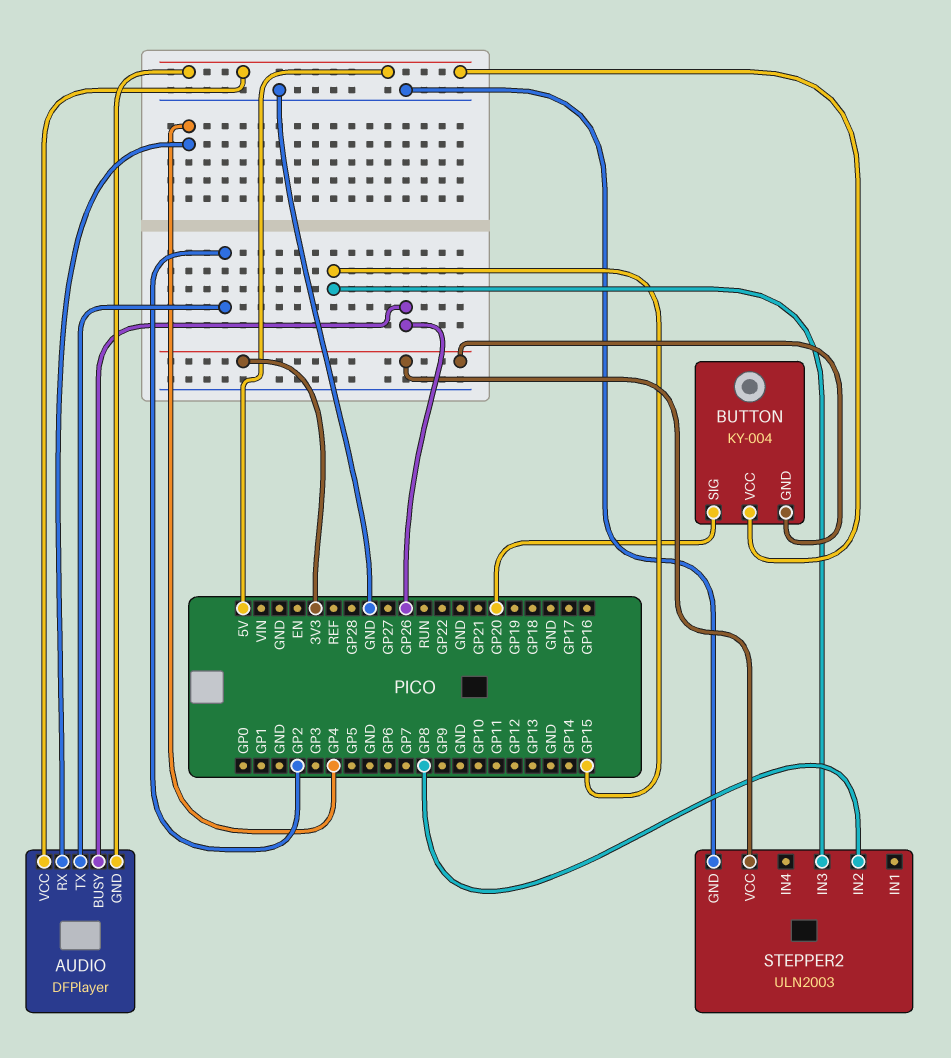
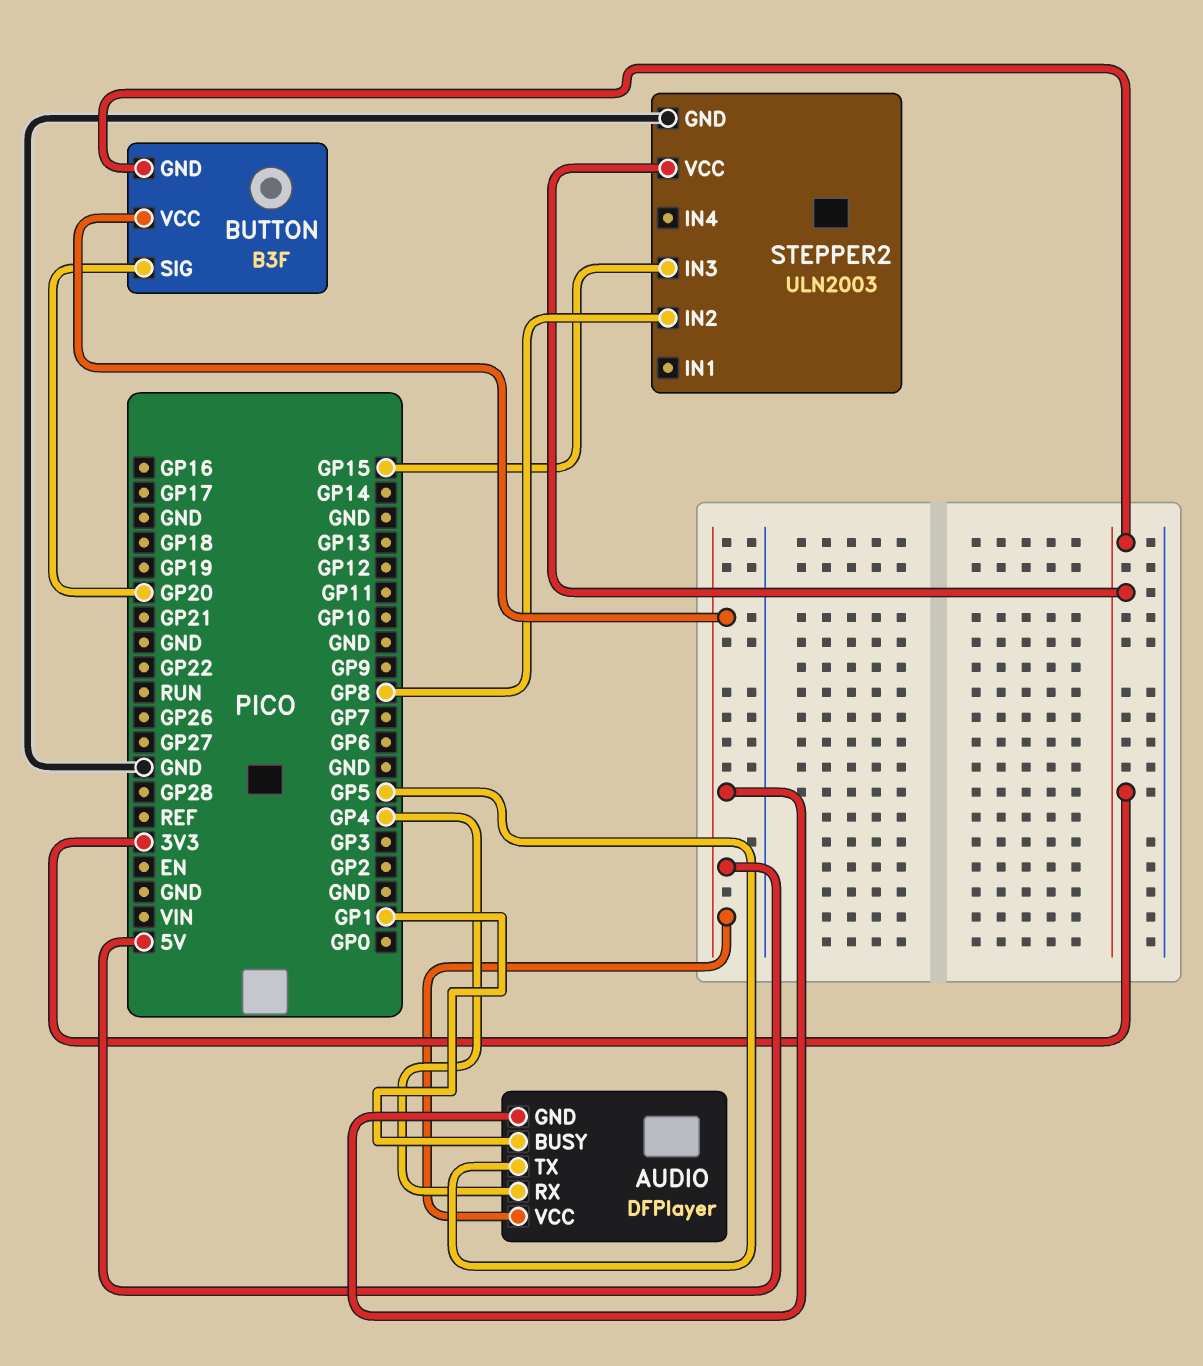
AUDIO pin BUSY: GP26 -> GP1
AUDIO pin TX: GP2 -> GP5
BUTTON: KY-004 -> B3F

